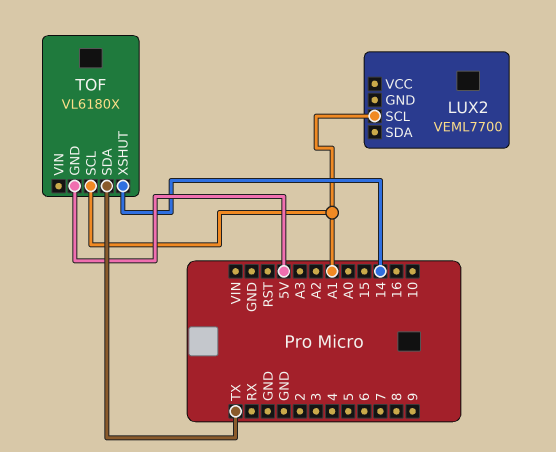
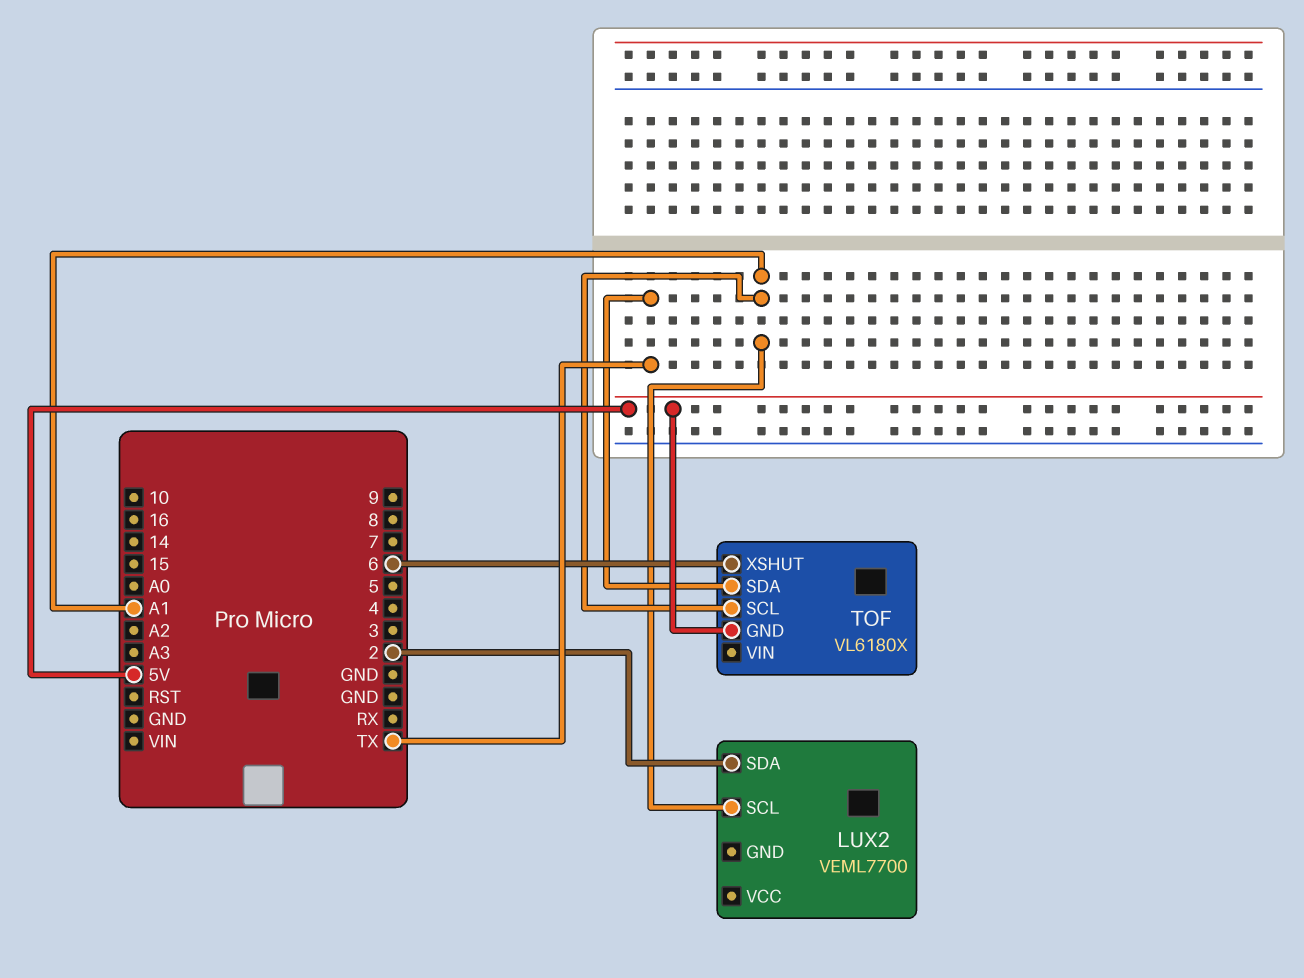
LUX2 pin SDA: none -> 2
TOF pin XSHUT: 14 -> 6

